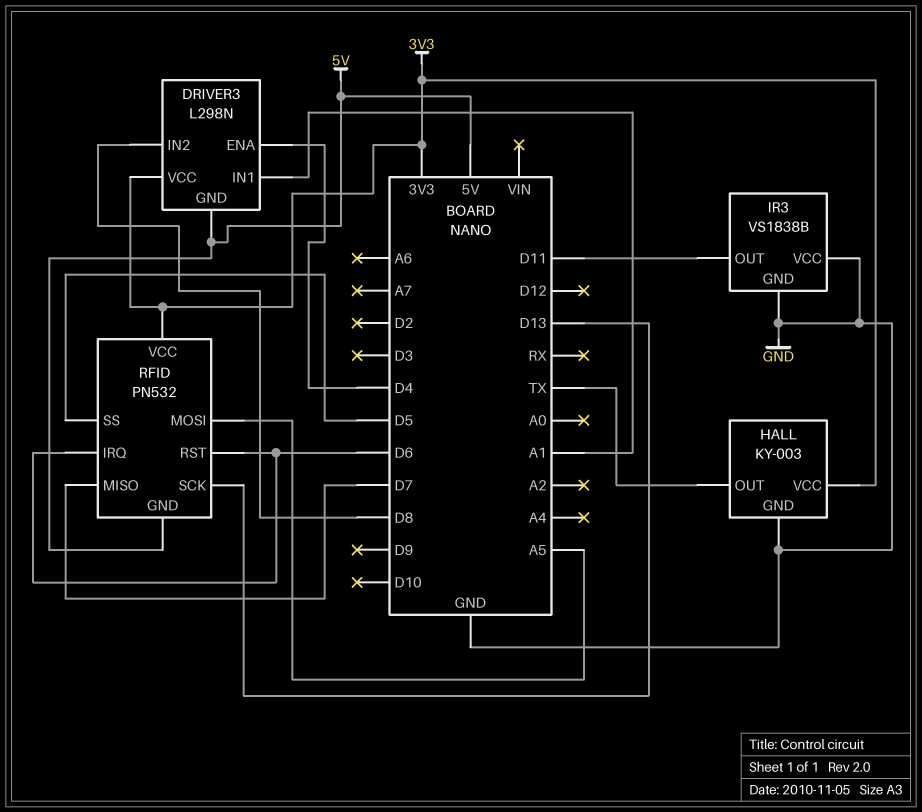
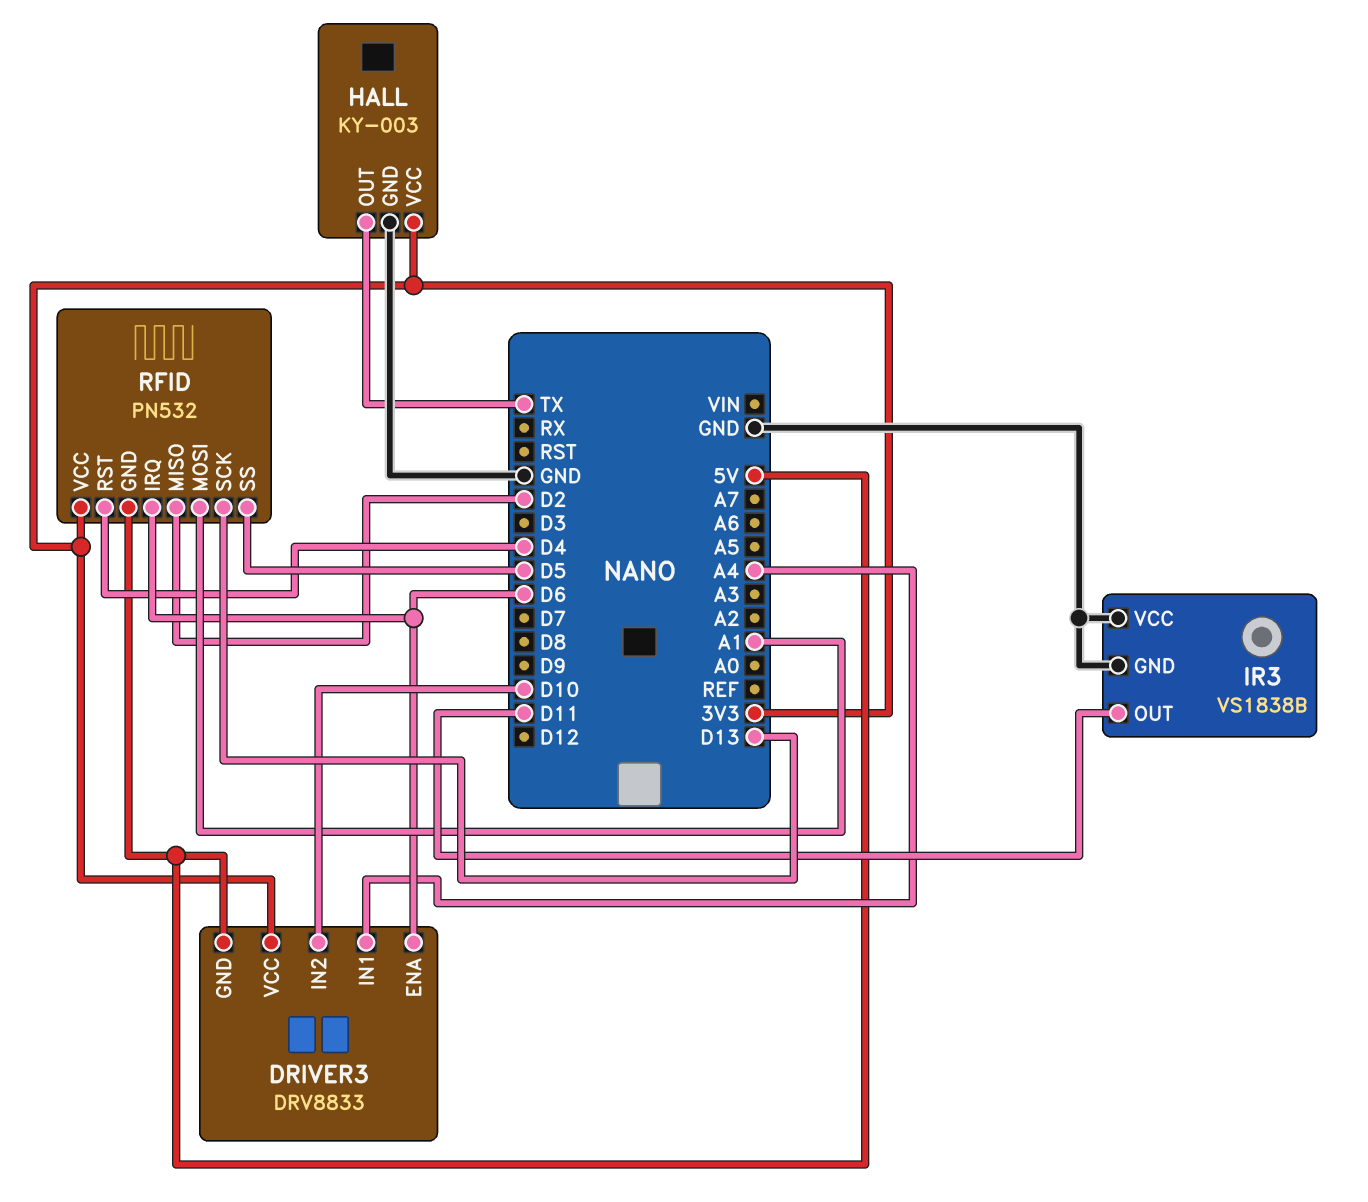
DRIVER3: L298N -> DRV8833
DRIVER3 pin ENA: D4 -> D6
DRIVER3 pin IN1: A1 -> A4
DRIVER3 pin IN2: D8 -> D10
RFID pin MISO: D7 -> D2
RFID pin MOSI: A5 -> A1
RFID pin RST: D6 -> D4

